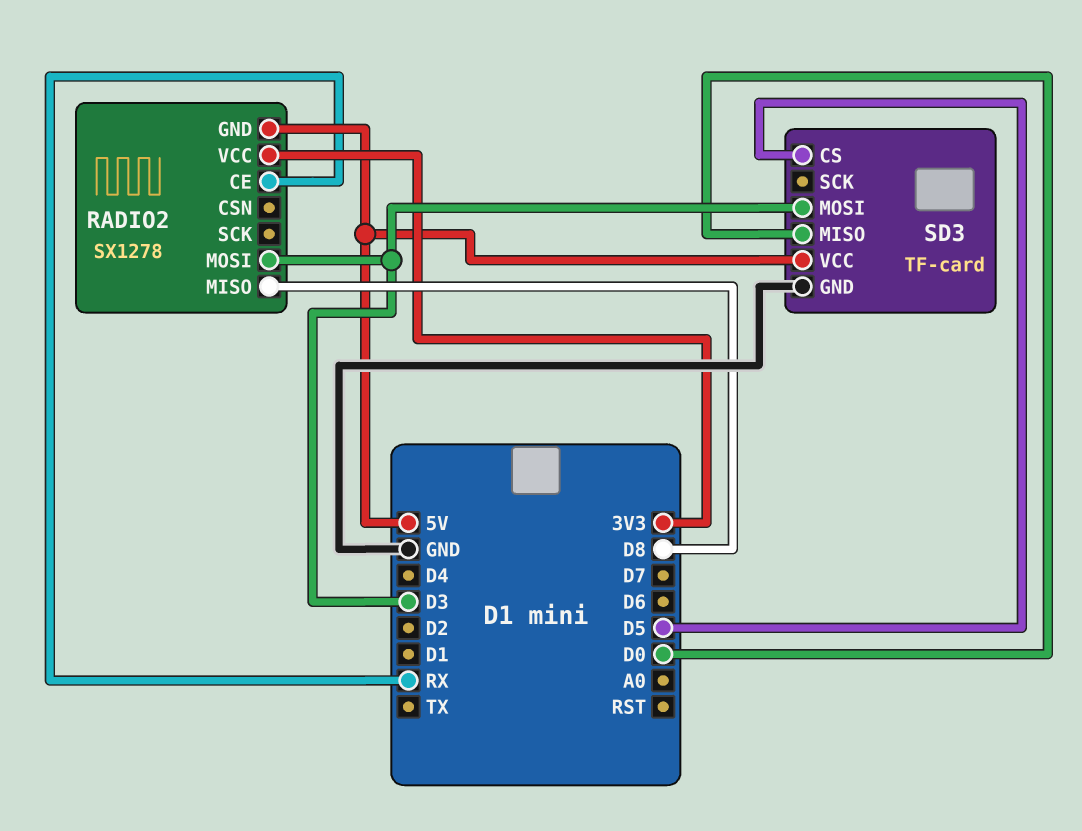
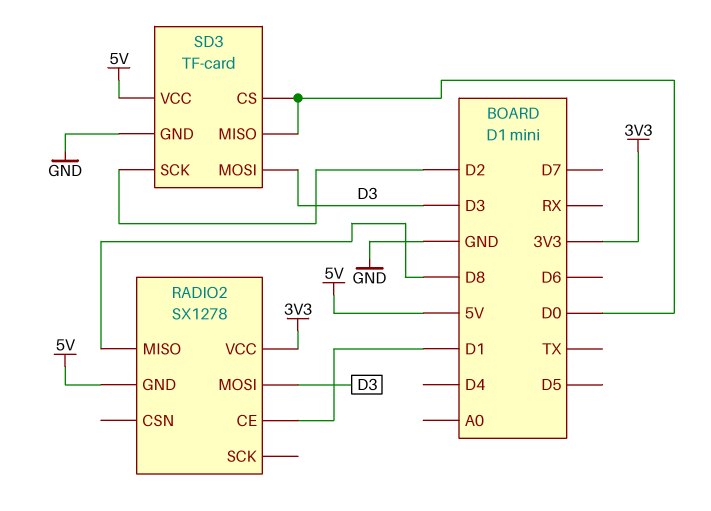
RADIO2 pin CE: RX -> D1
SD3 pin CS: D5 -> D0
SD3 pin SCK: none -> D2

